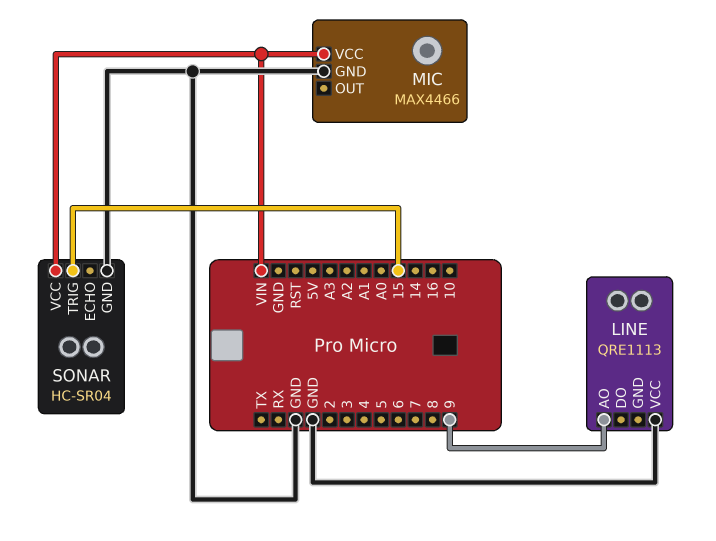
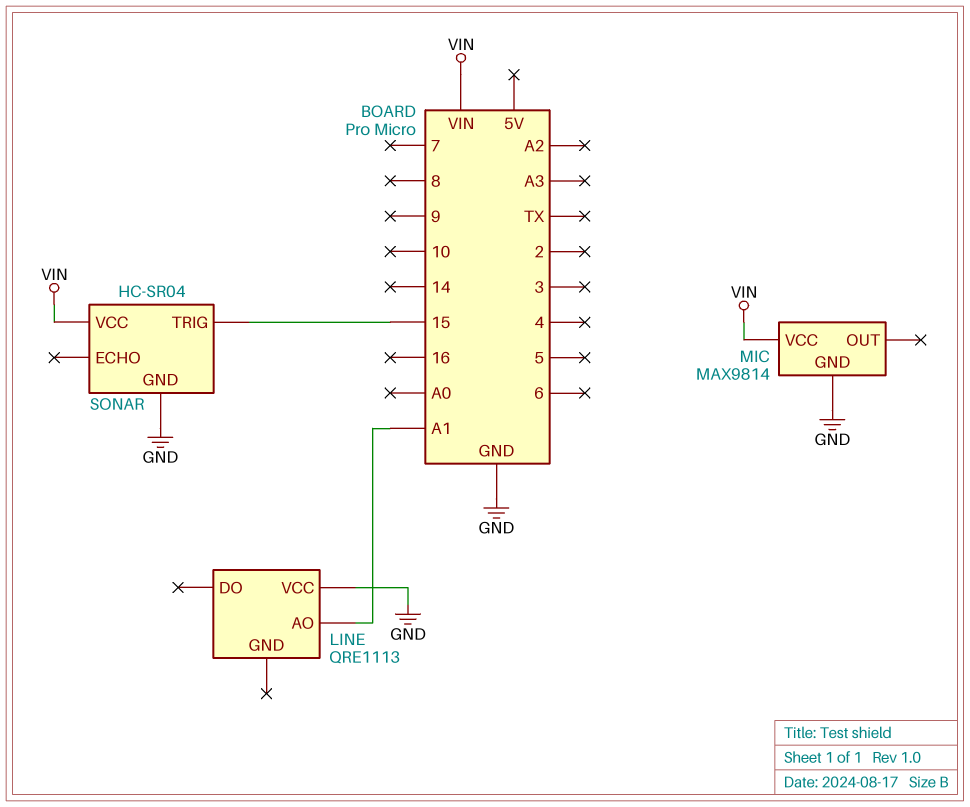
LINE pin AO: 9 -> A1
MIC: MAX4466 -> MAX9814

